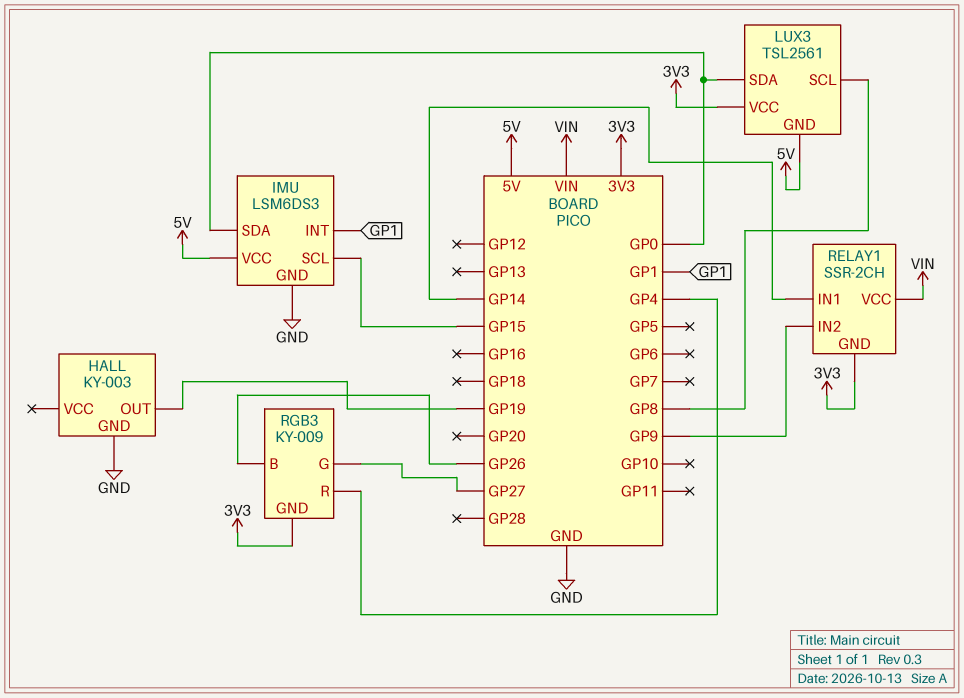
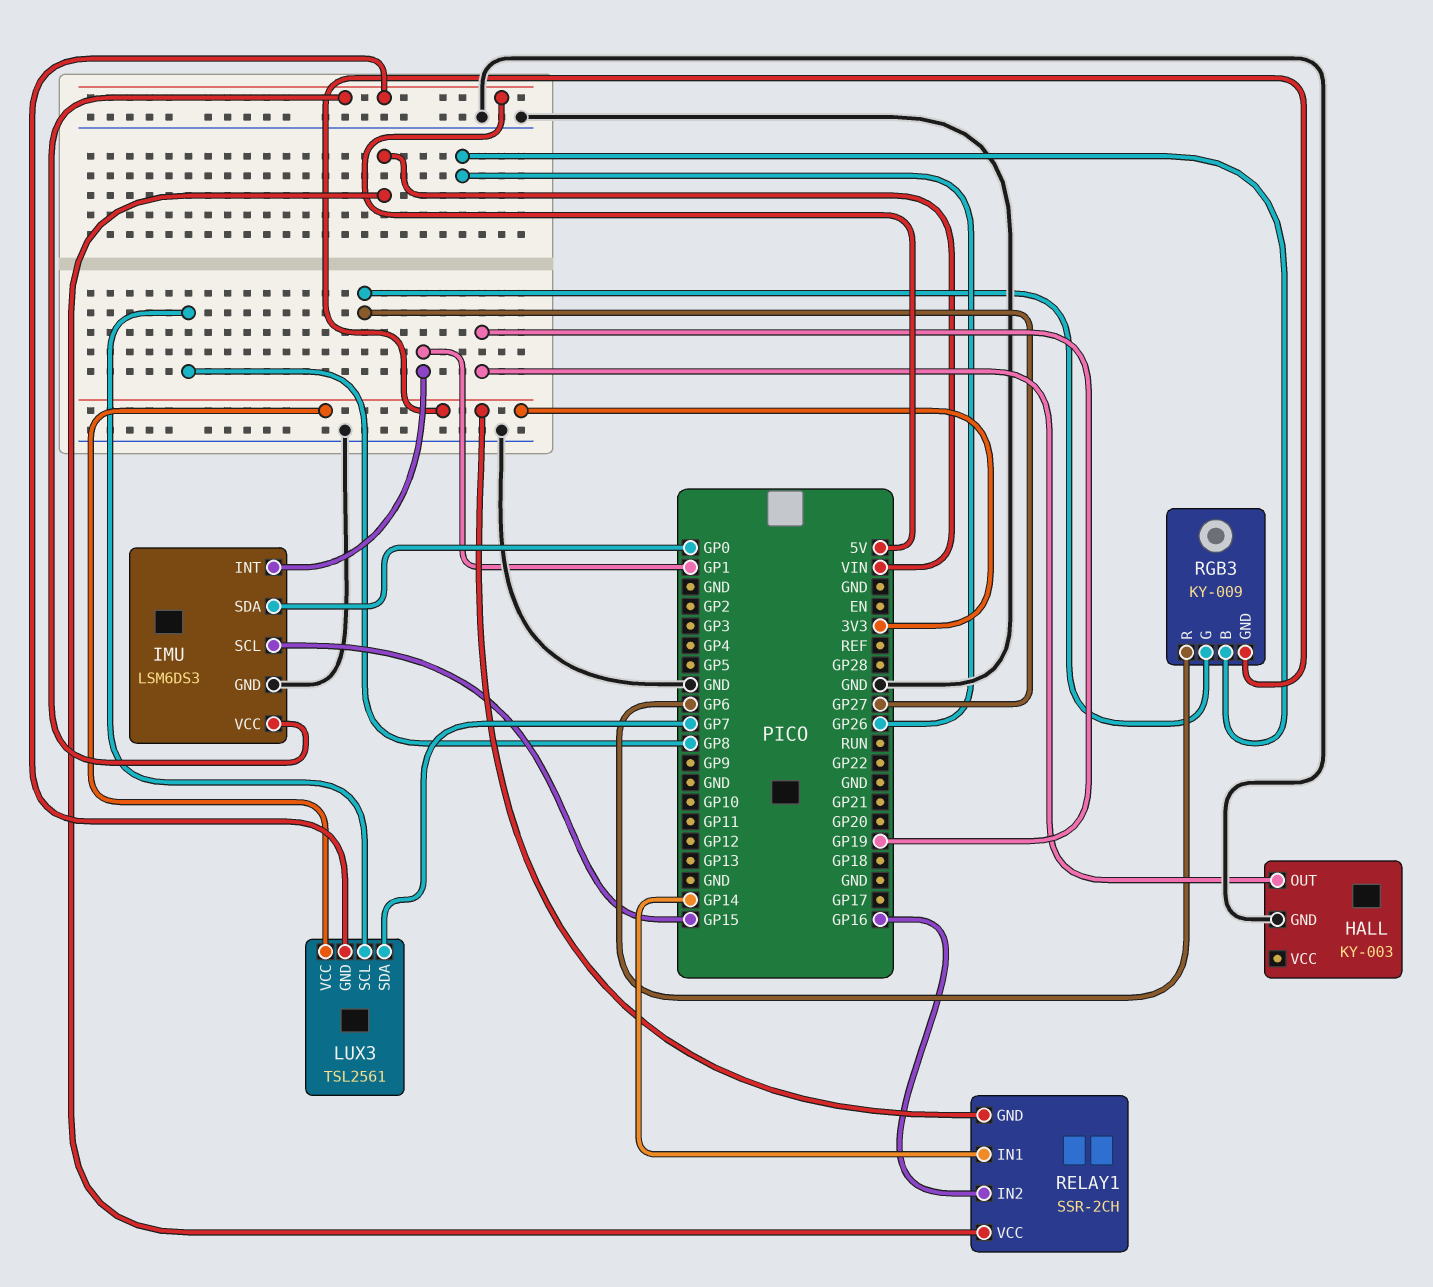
LUX3 pin SDA: GP0 -> GP7
RELAY1 pin IN2: GP9 -> GP16
RGB3 pin R: GP4 -> GP6

